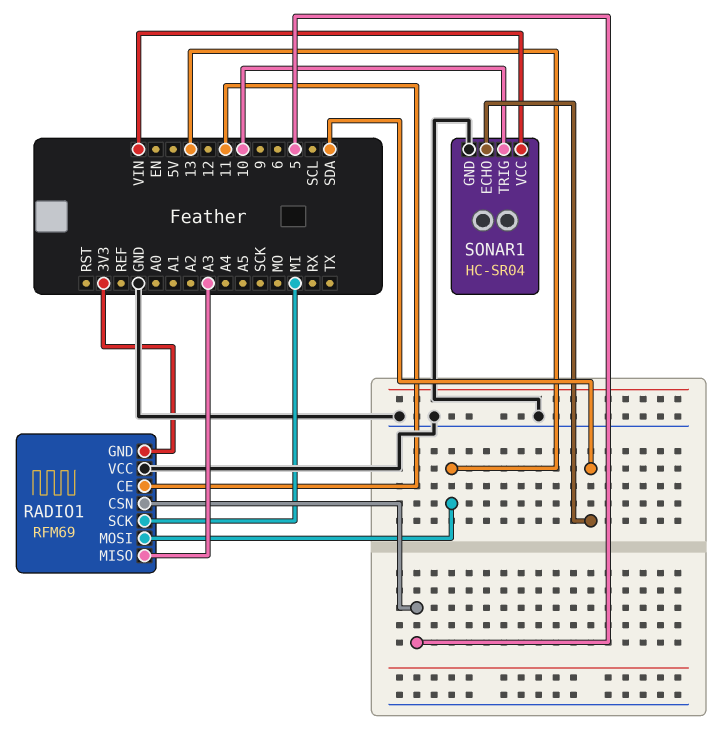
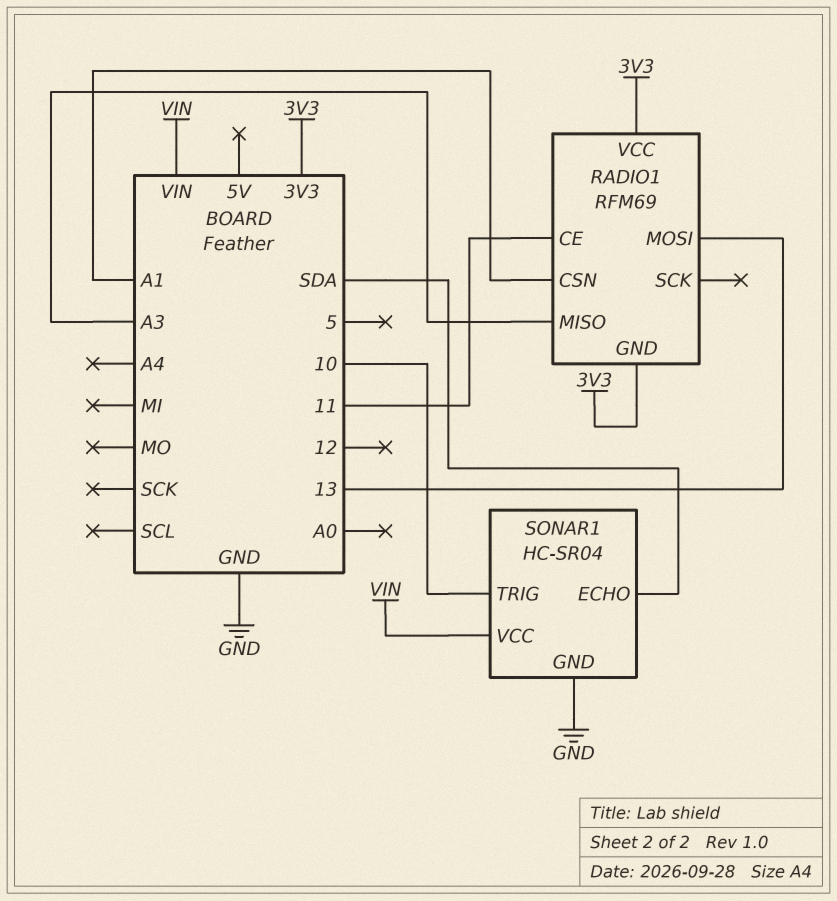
RADIO1 pin CSN: 5 -> A1
RADIO1 pin SCK: MI -> none
RADIO1 pin VCC: GND -> 3V3

